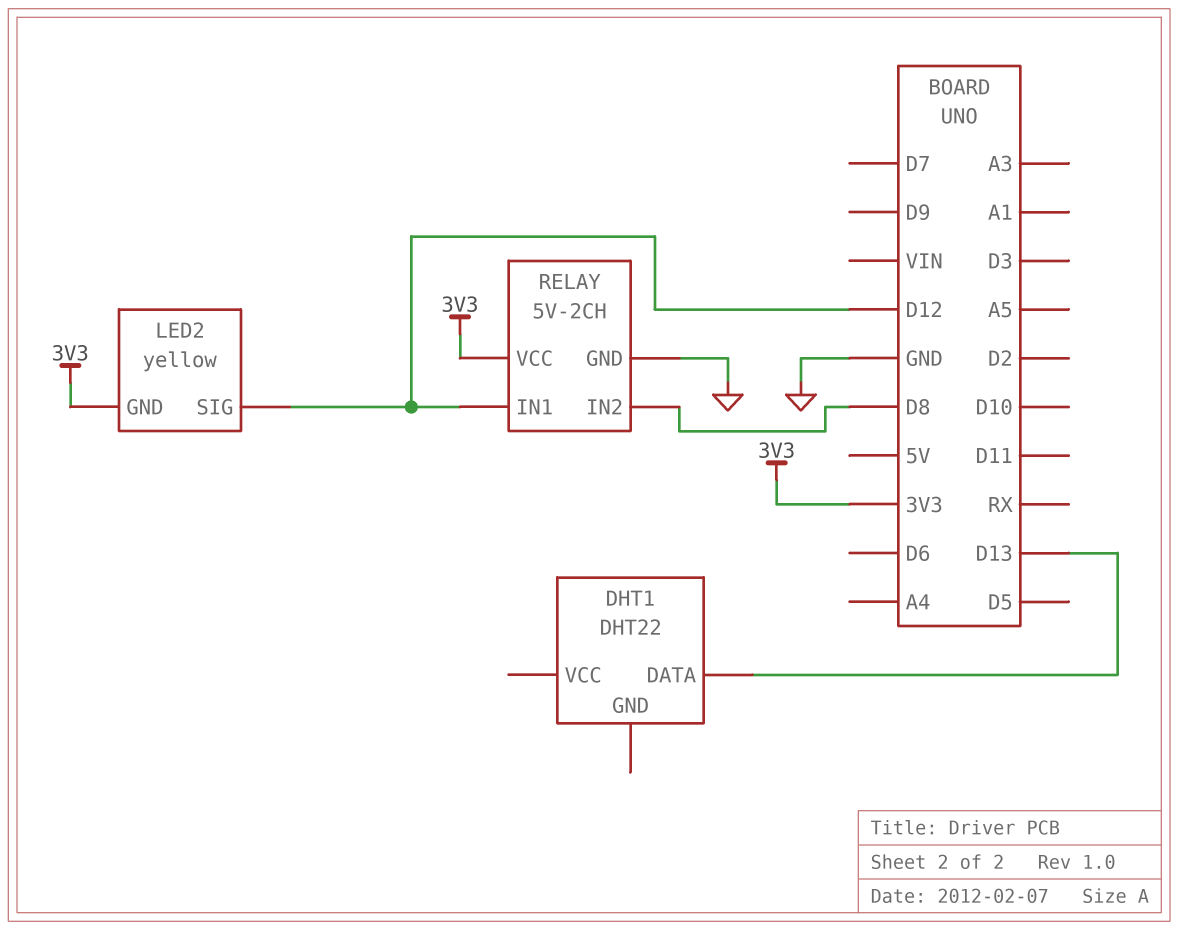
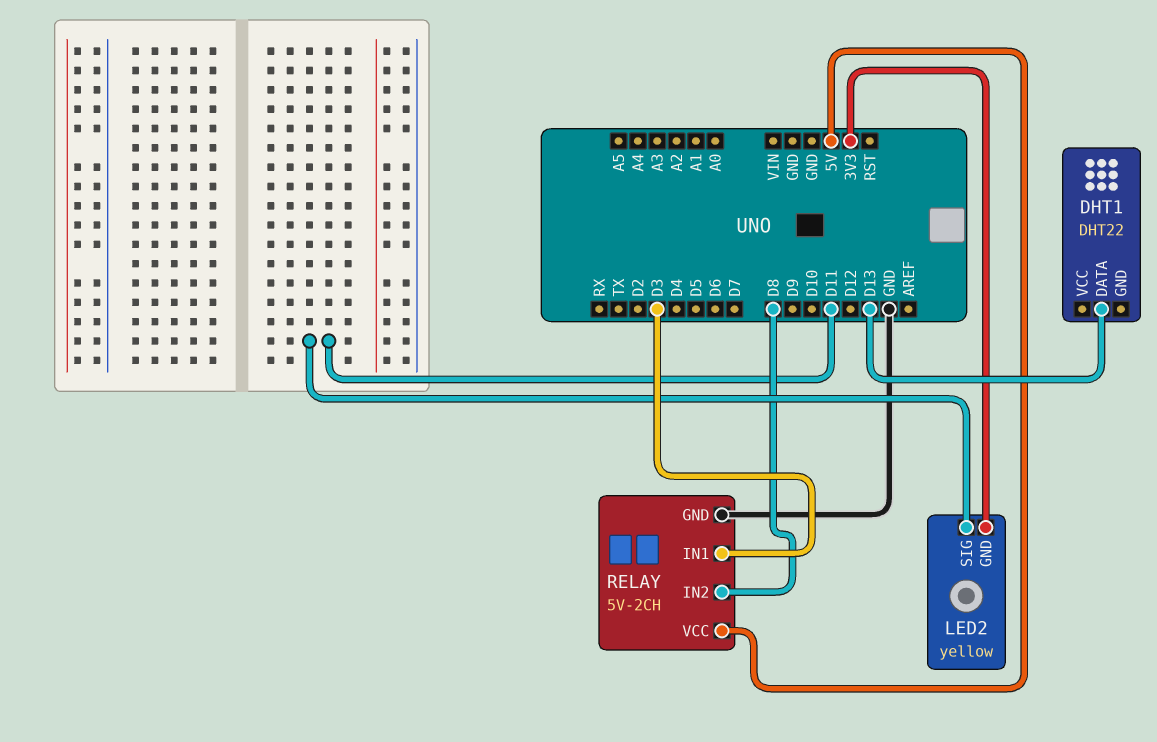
LED2 pin SIG: D12 -> D11
RELAY pin IN1: D12 -> D3
RELAY pin VCC: 3V3 -> 5V

